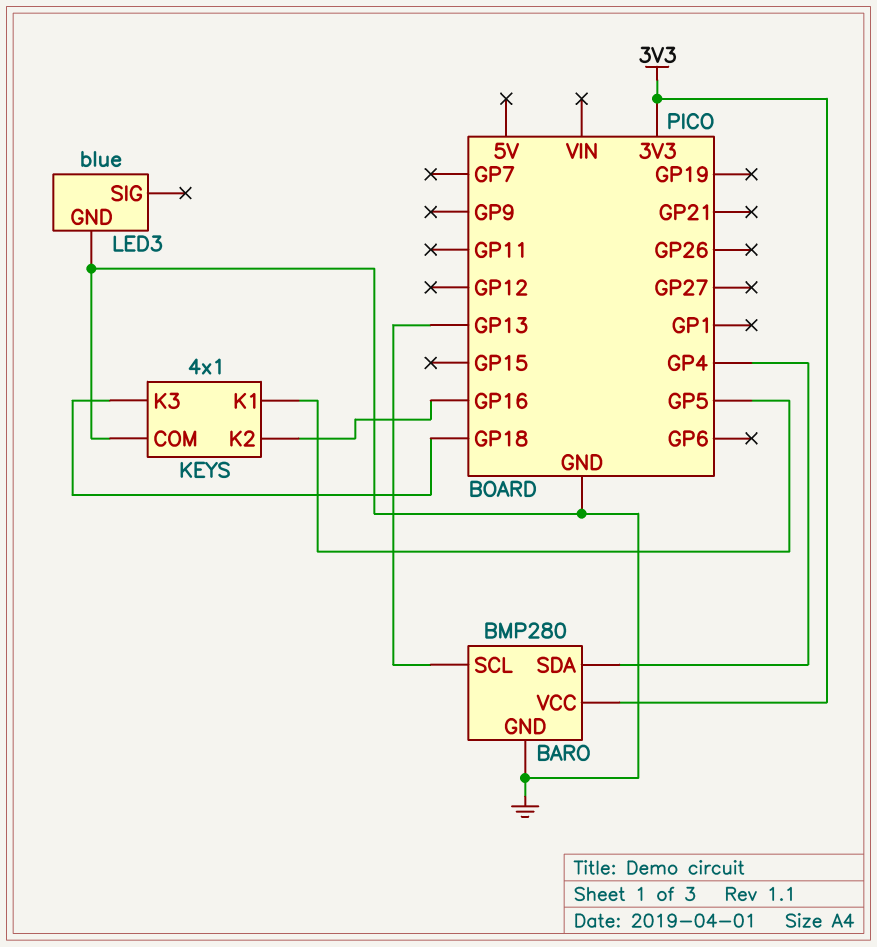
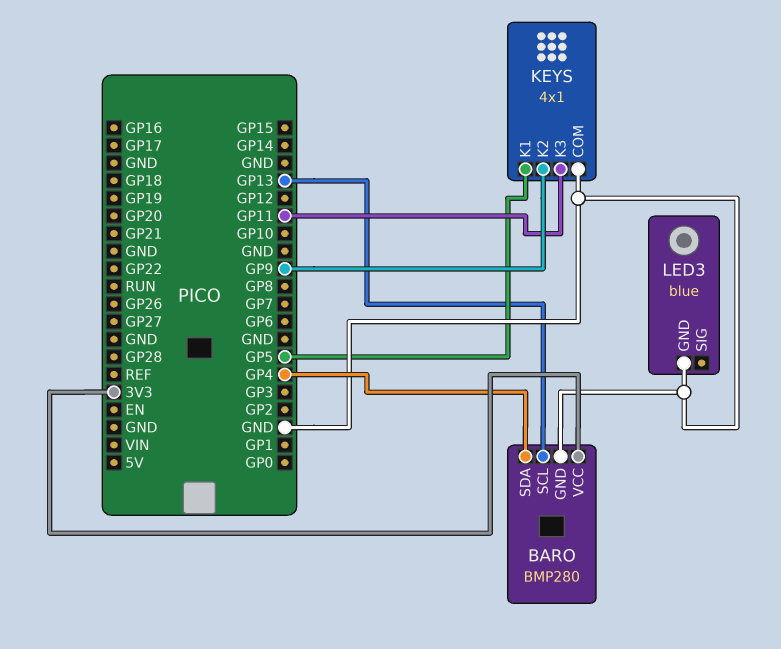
KEYS pin K2: GP16 -> GP9
KEYS pin K3: GP18 -> GP11

